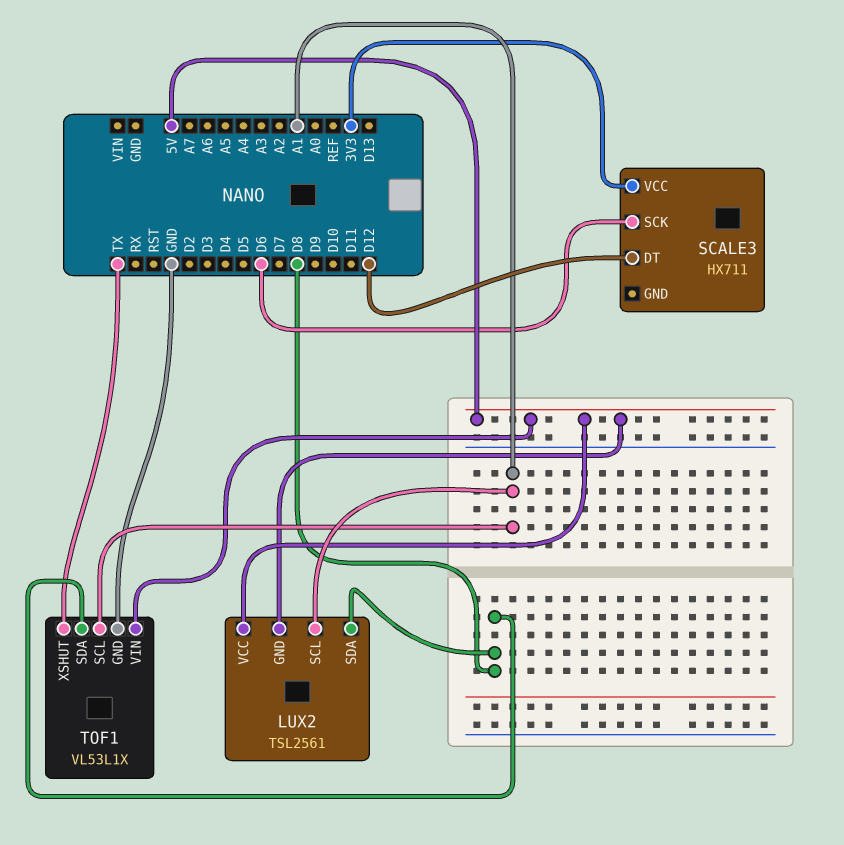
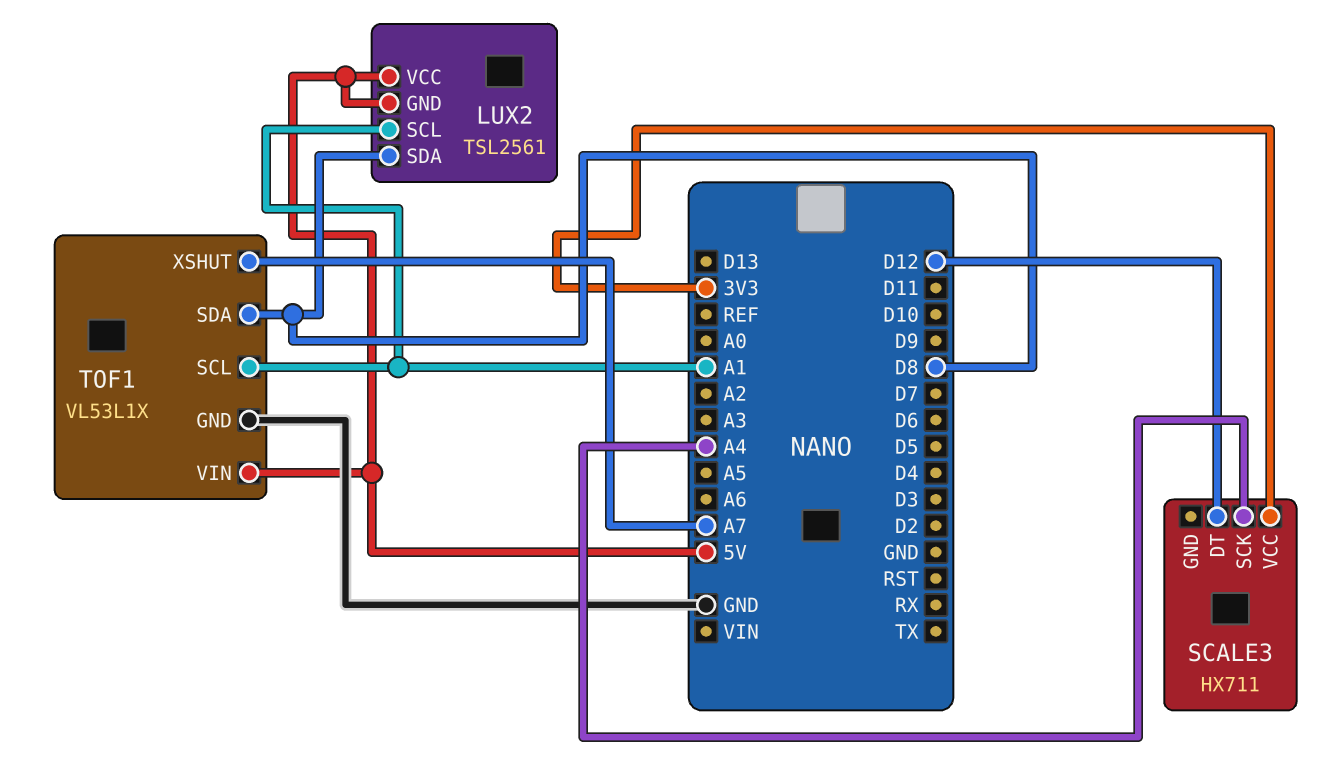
SCALE3 pin SCK: D6 -> A4
TOF1 pin XSHUT: TX -> A7

